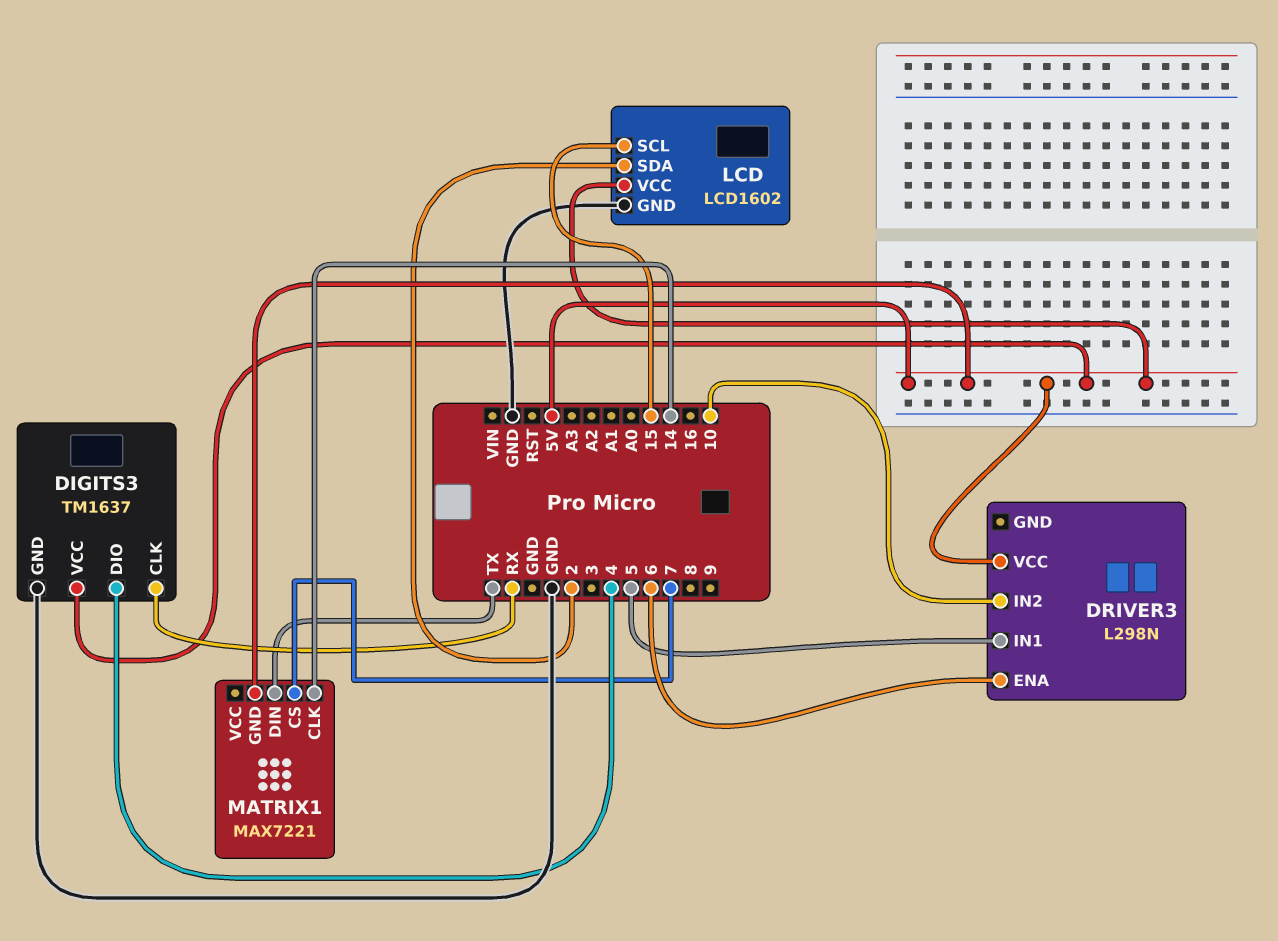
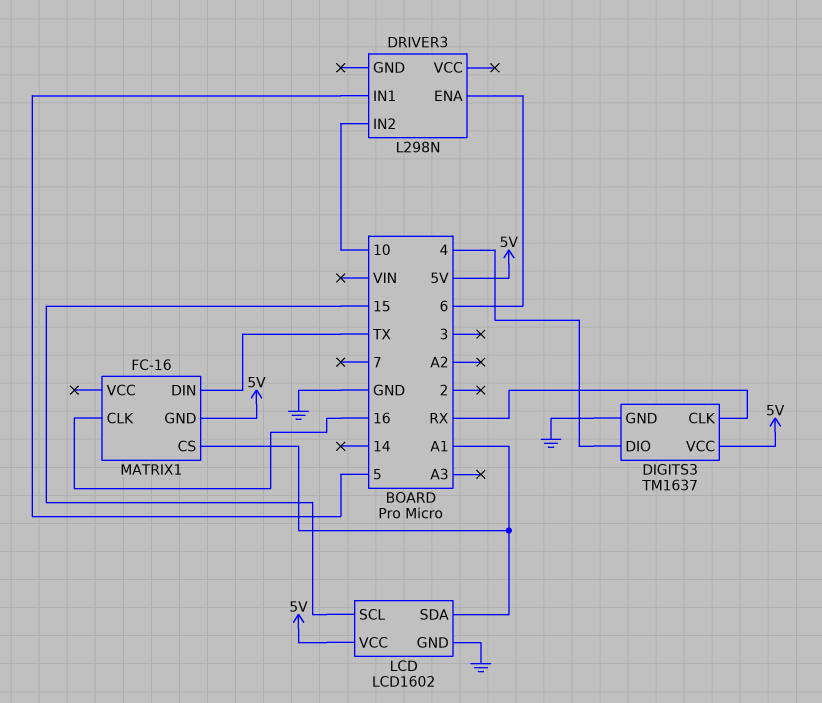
DRIVER3 pin VCC: 5V -> none
LCD pin SDA: 2 -> A1
MATRIX1: MAX7221 -> FC-16
MATRIX1 pin CLK: 14 -> 16
MATRIX1 pin CS: 7 -> A1

